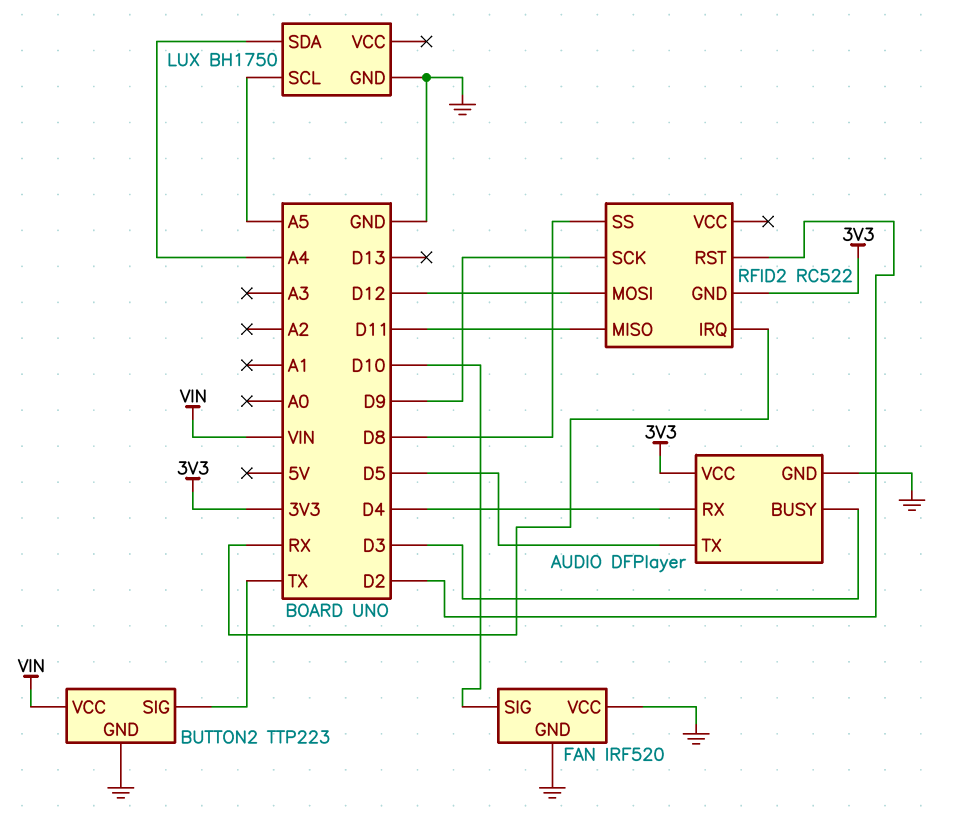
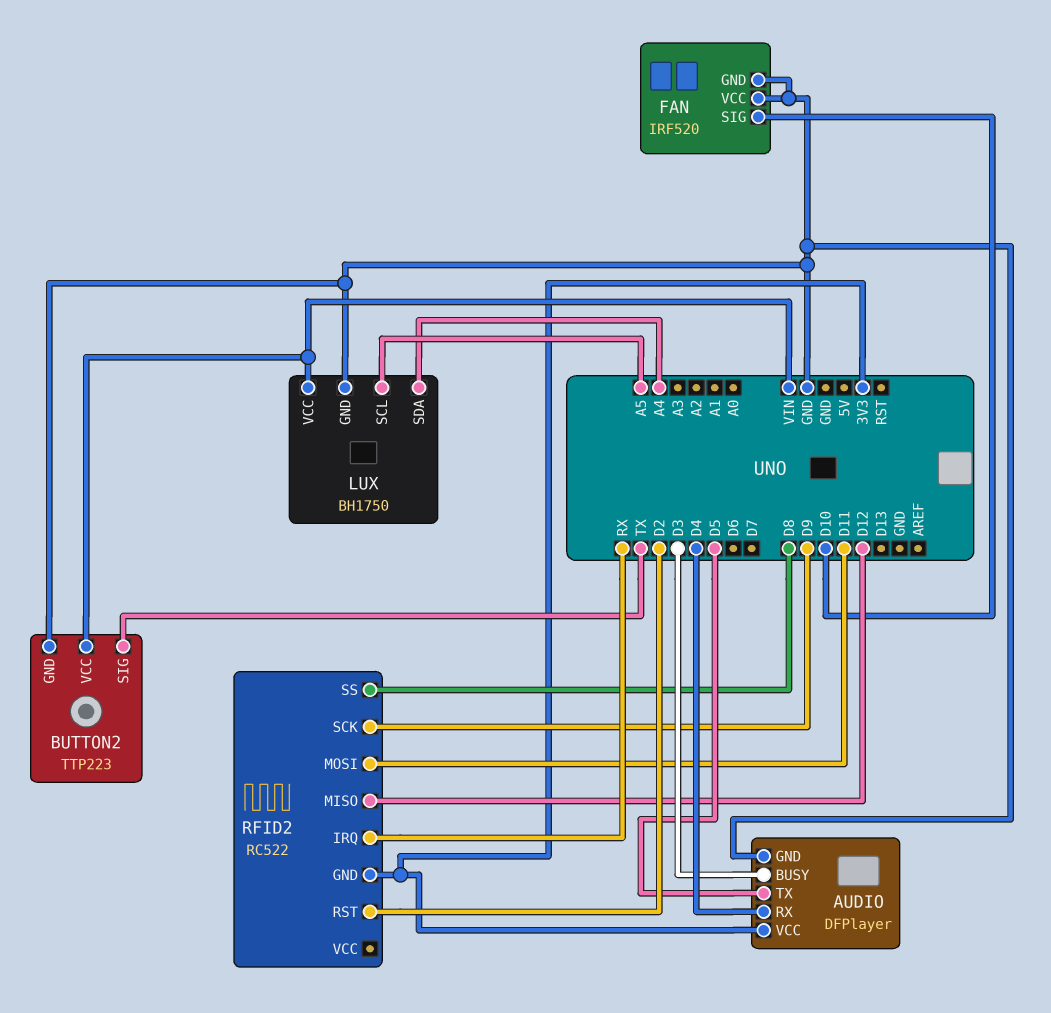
LUX pin VCC: none -> VIN
RFID2 pin MISO: D11 -> D12
RFID2 pin MOSI: D12 -> D11

